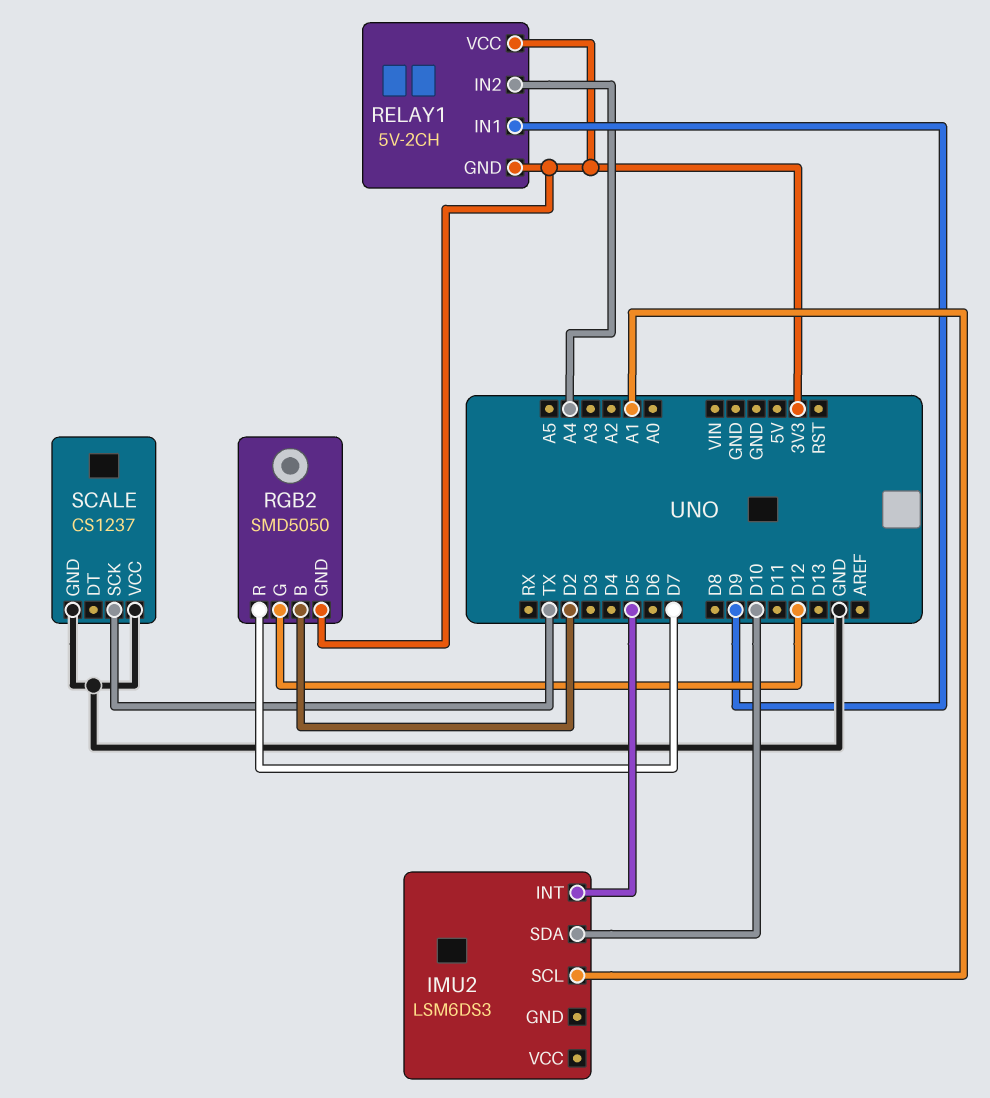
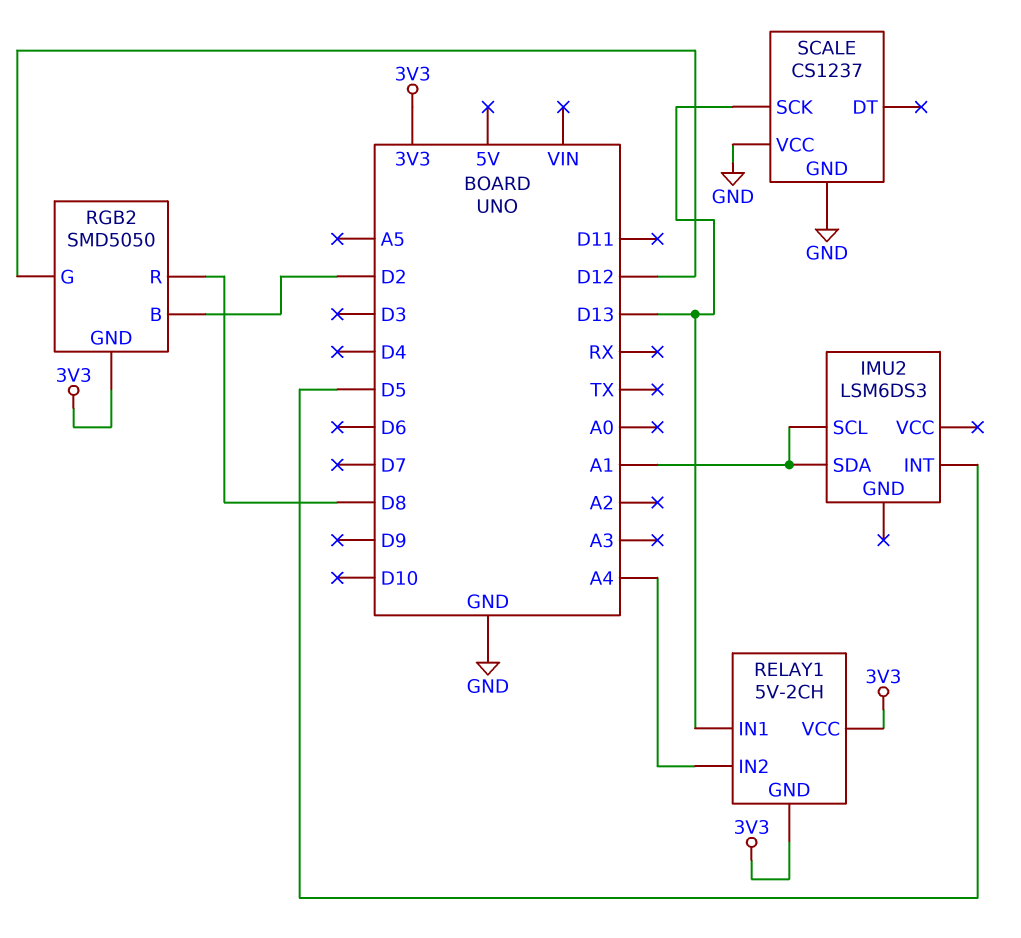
IMU2 pin SDA: D10 -> A1
RELAY1 pin IN1: D9 -> D13
RGB2 pin R: D7 -> D8
SCALE pin SCK: TX -> D13

